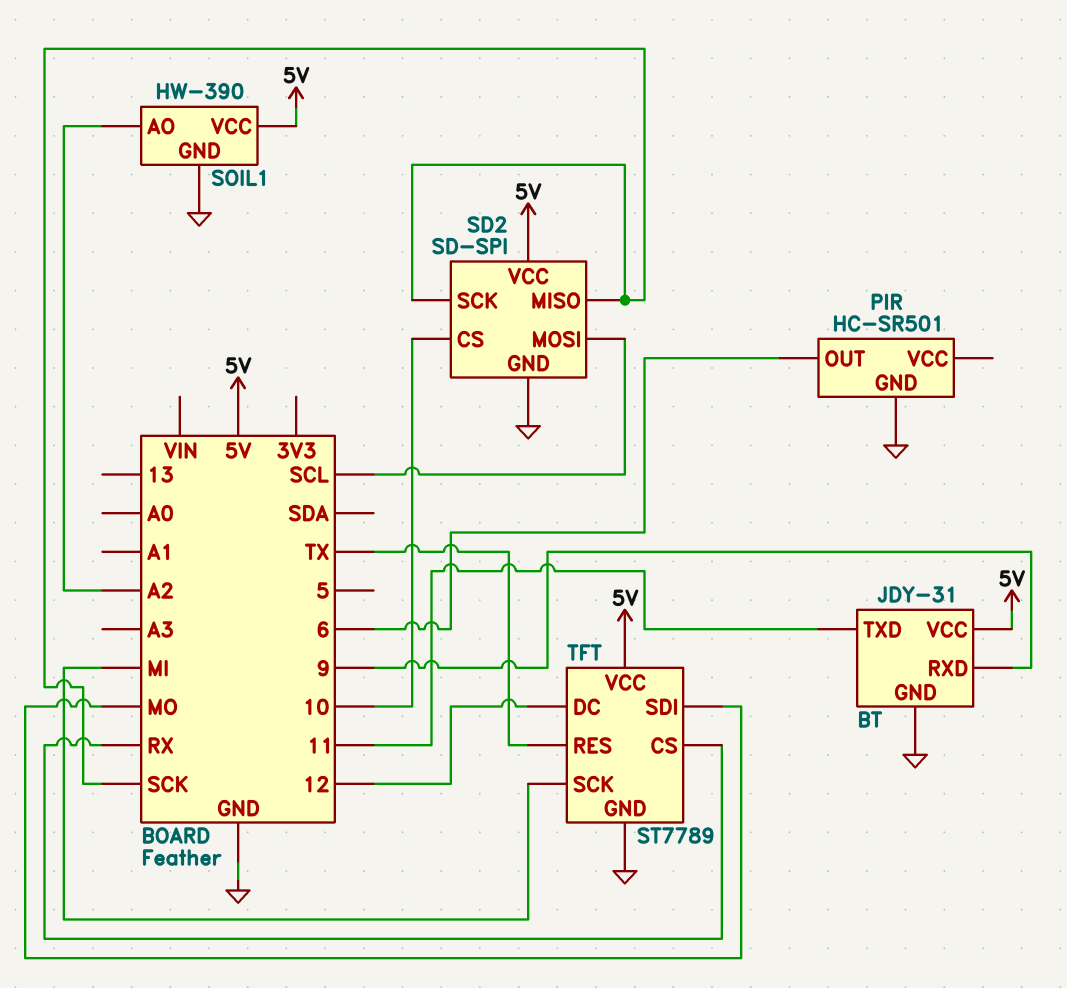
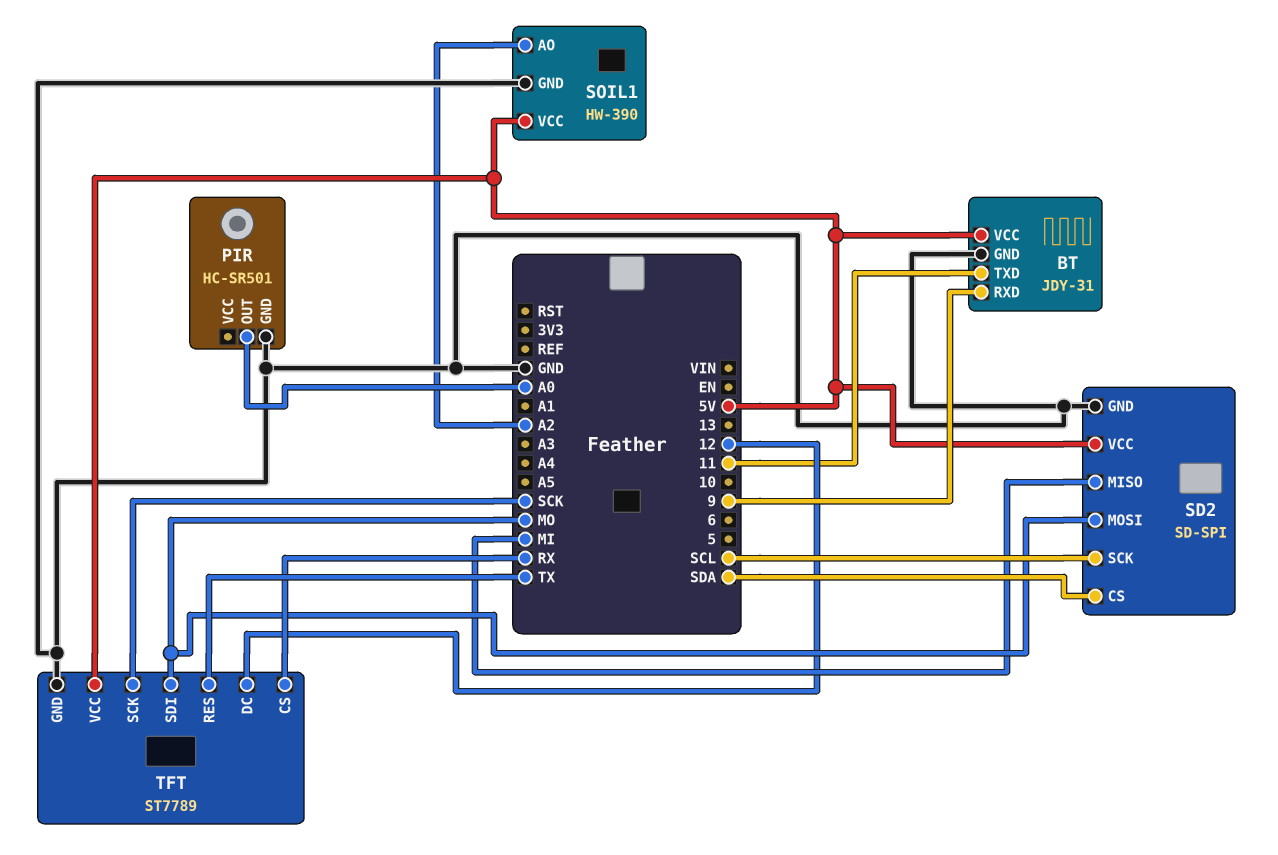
PIR pin OUT: 6 -> A0
SD2 pin CS: 10 -> SDA
SD2 pin MISO: SCK -> MI
SD2 pin MOSI: SCL -> MO
SD2 pin SCK: SCK -> SCL
TFT pin SCK: MI -> SCK

